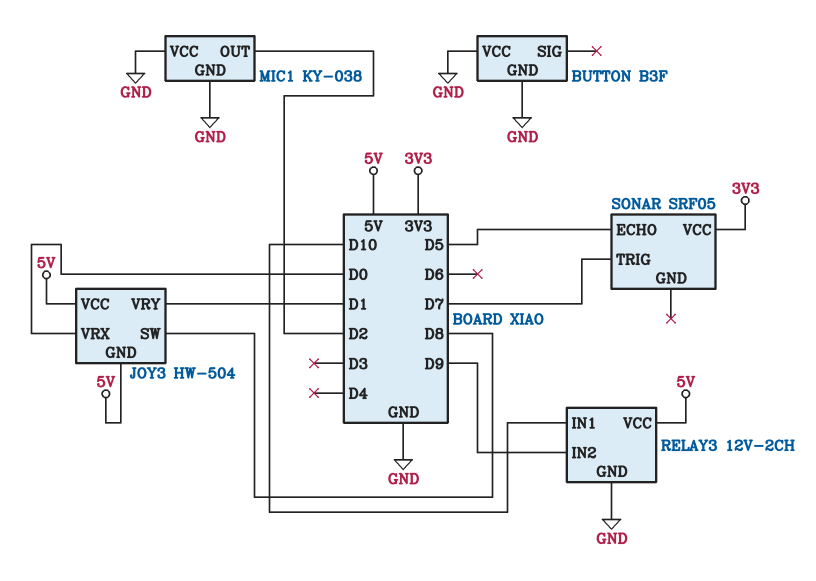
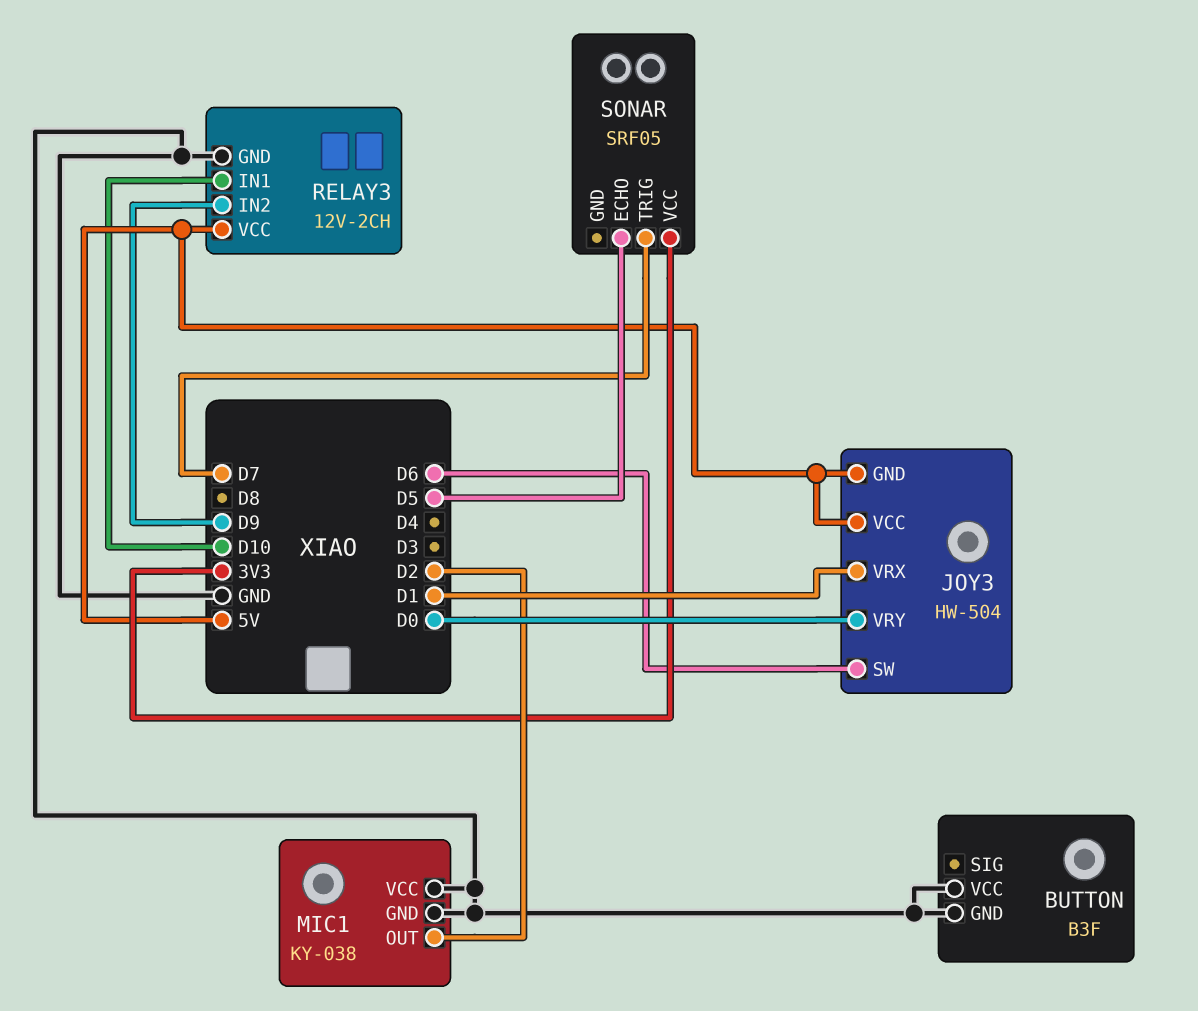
JOY3 pin SW: D8 -> D6
JOY3 pin VRX: D0 -> D1
JOY3 pin VRY: D1 -> D0

